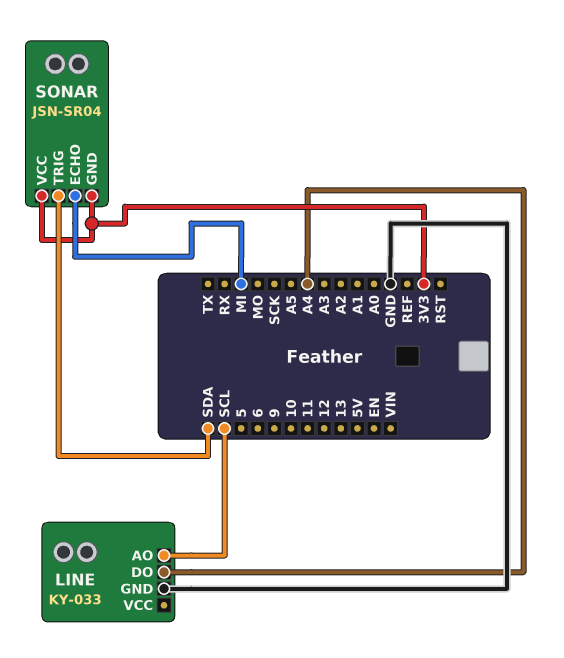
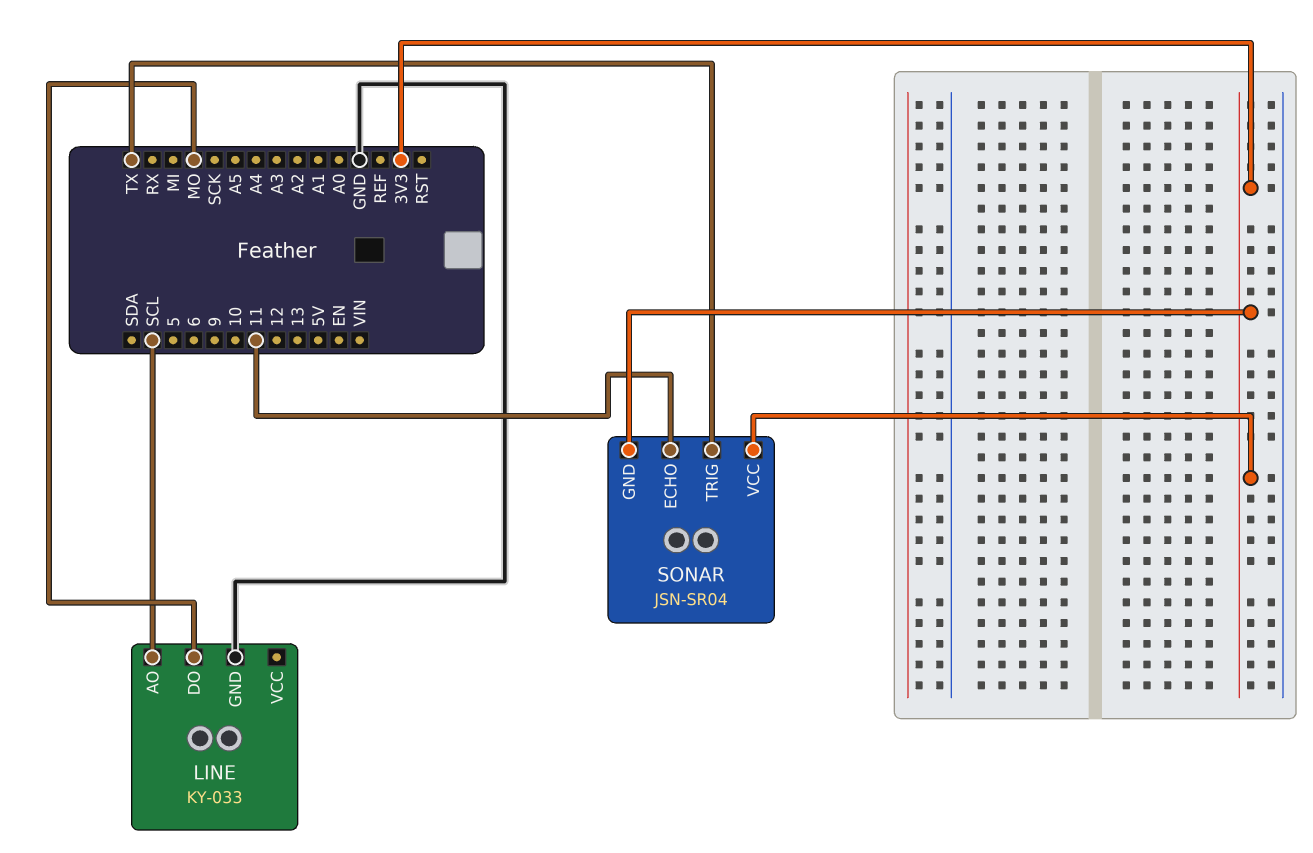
LINE pin DO: A4 -> MO
SONAR pin ECHO: MI -> 11
SONAR pin TRIG: SDA -> TX

